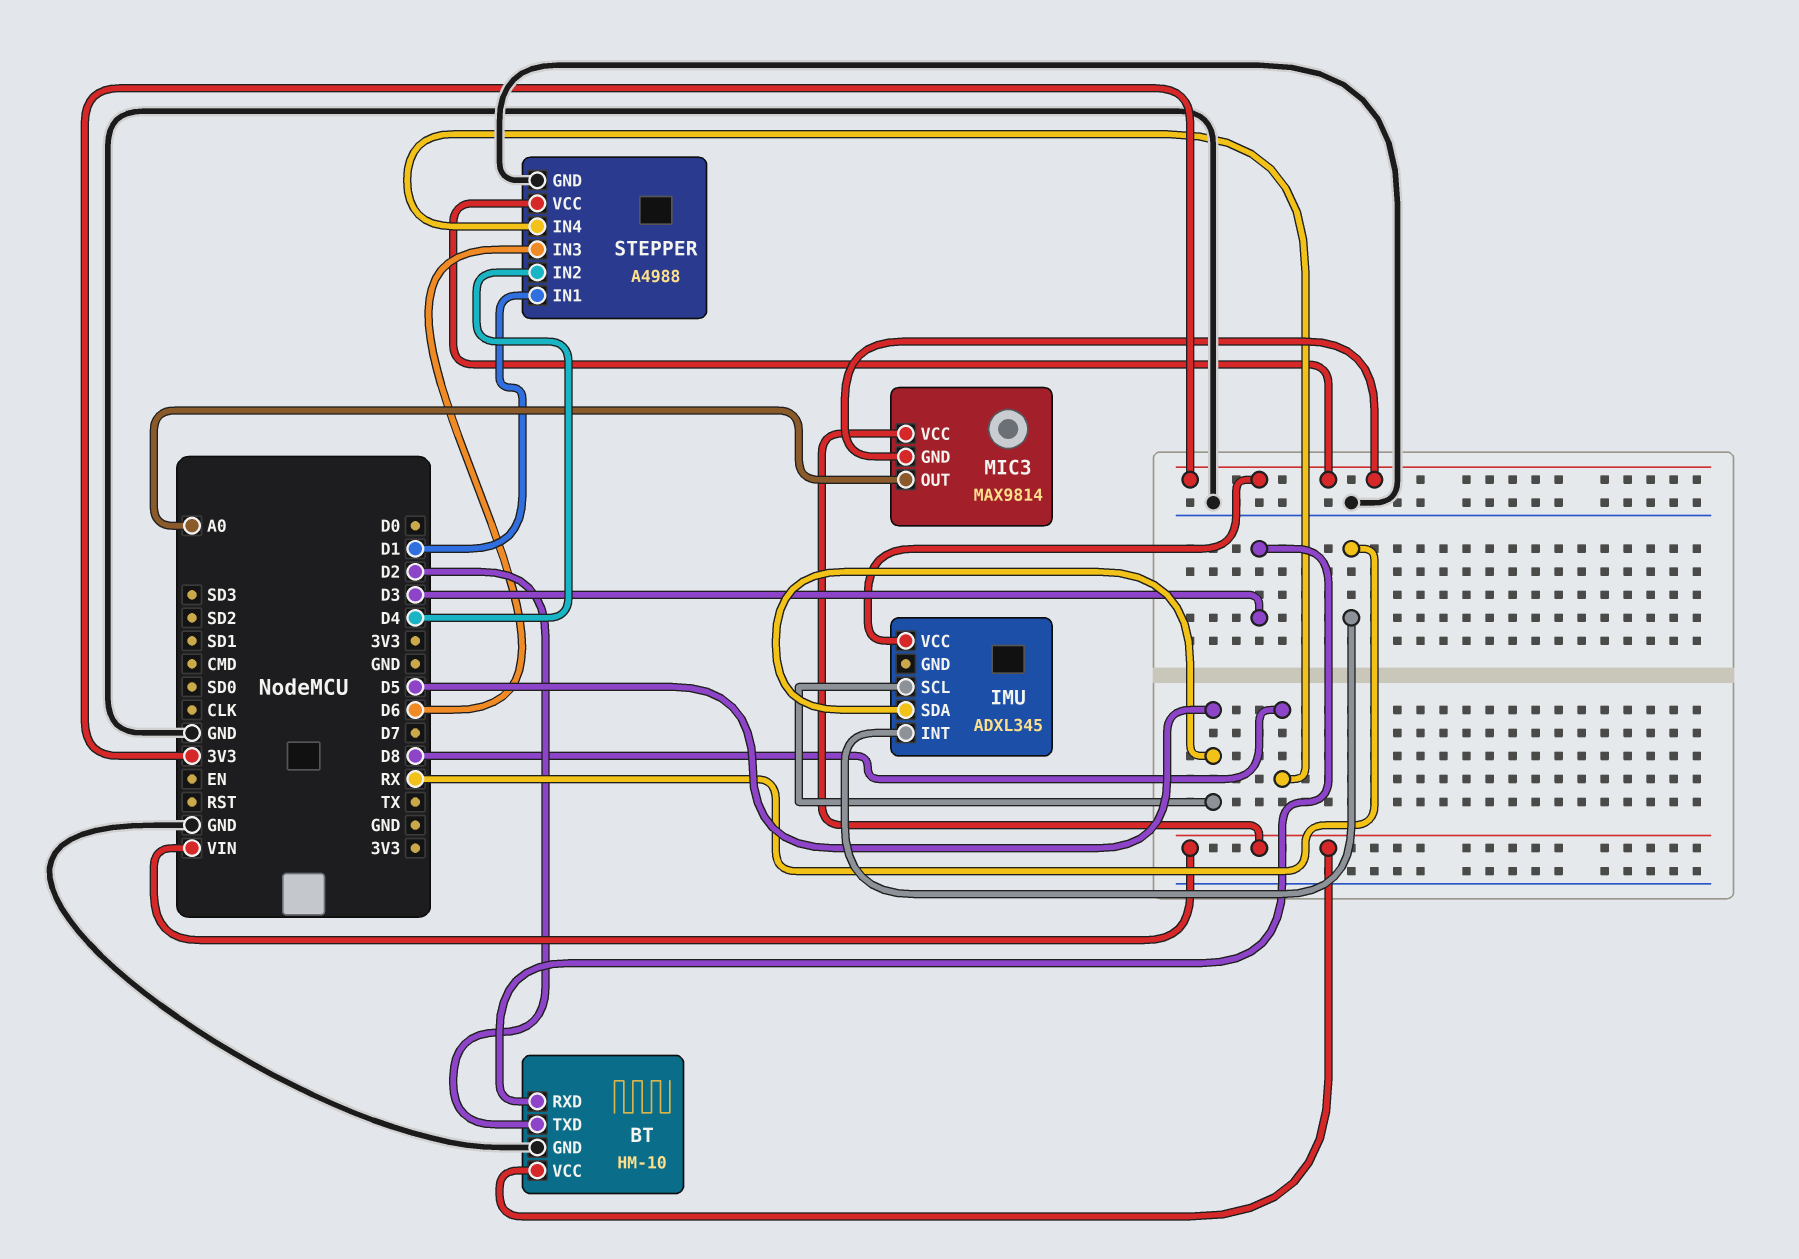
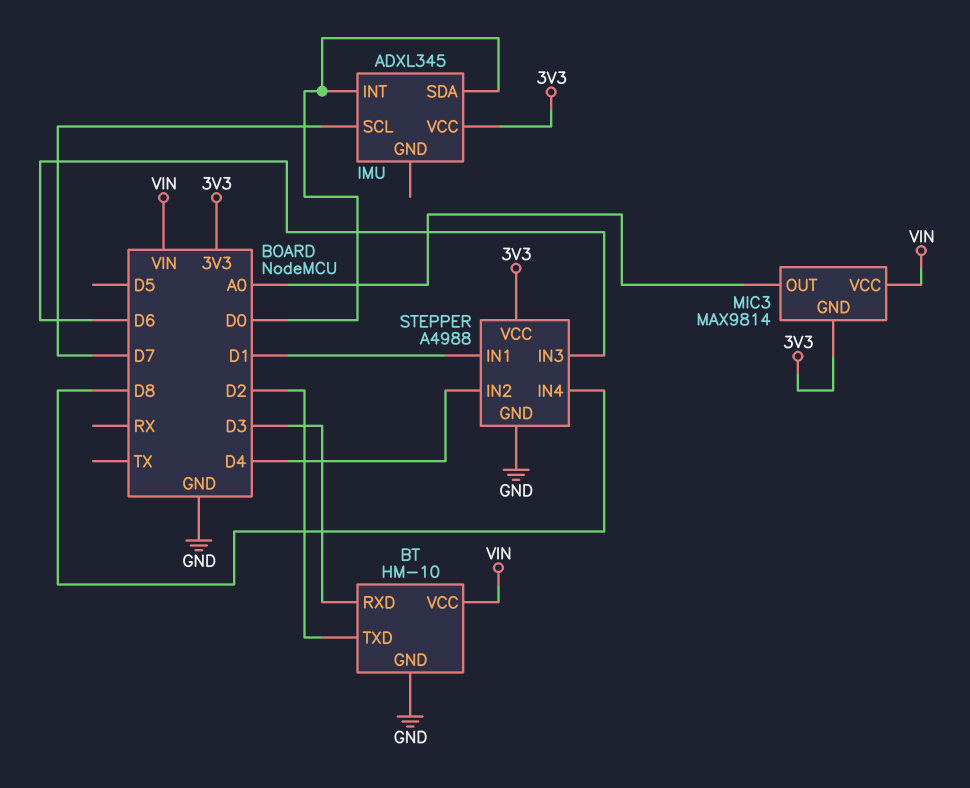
IMU pin INT: RX -> D0
IMU pin SCL: D5 -> D7
IMU pin SDA: D5 -> D0

